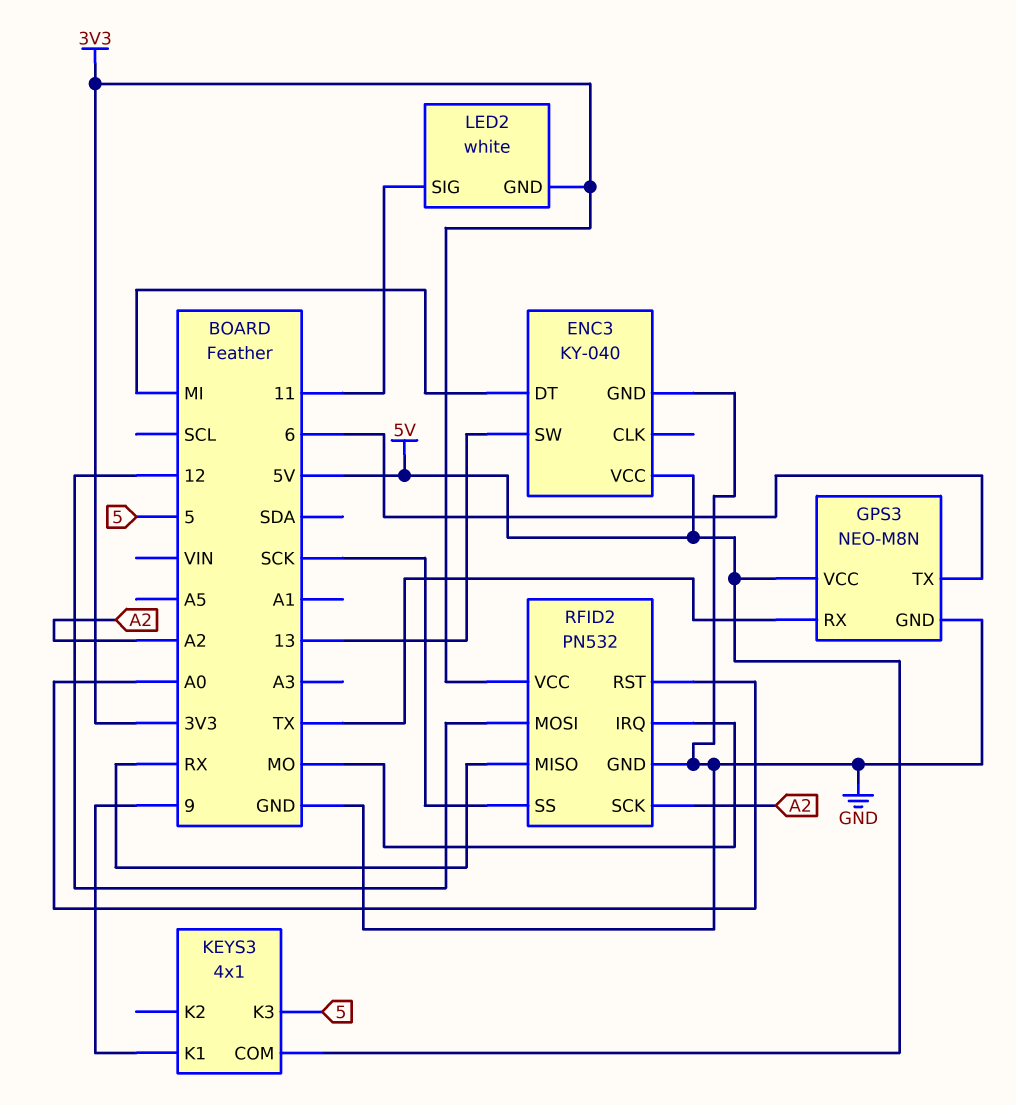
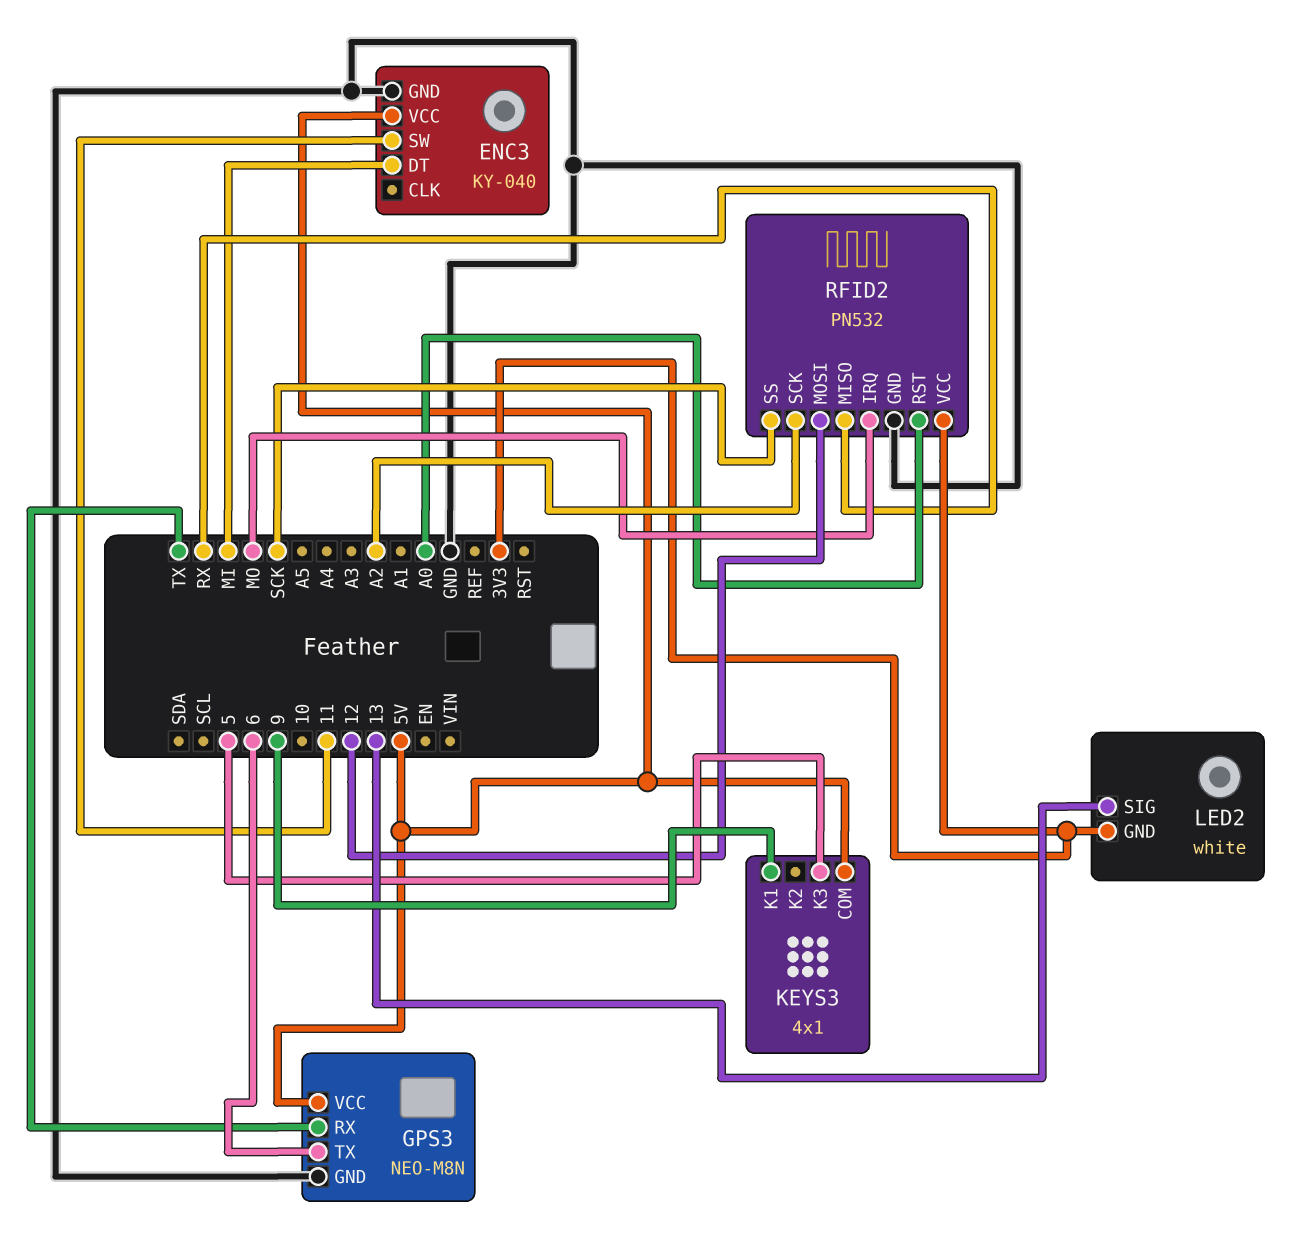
ENC3 pin SW: 13 -> 11
LED2 pin SIG: 11 -> 13

